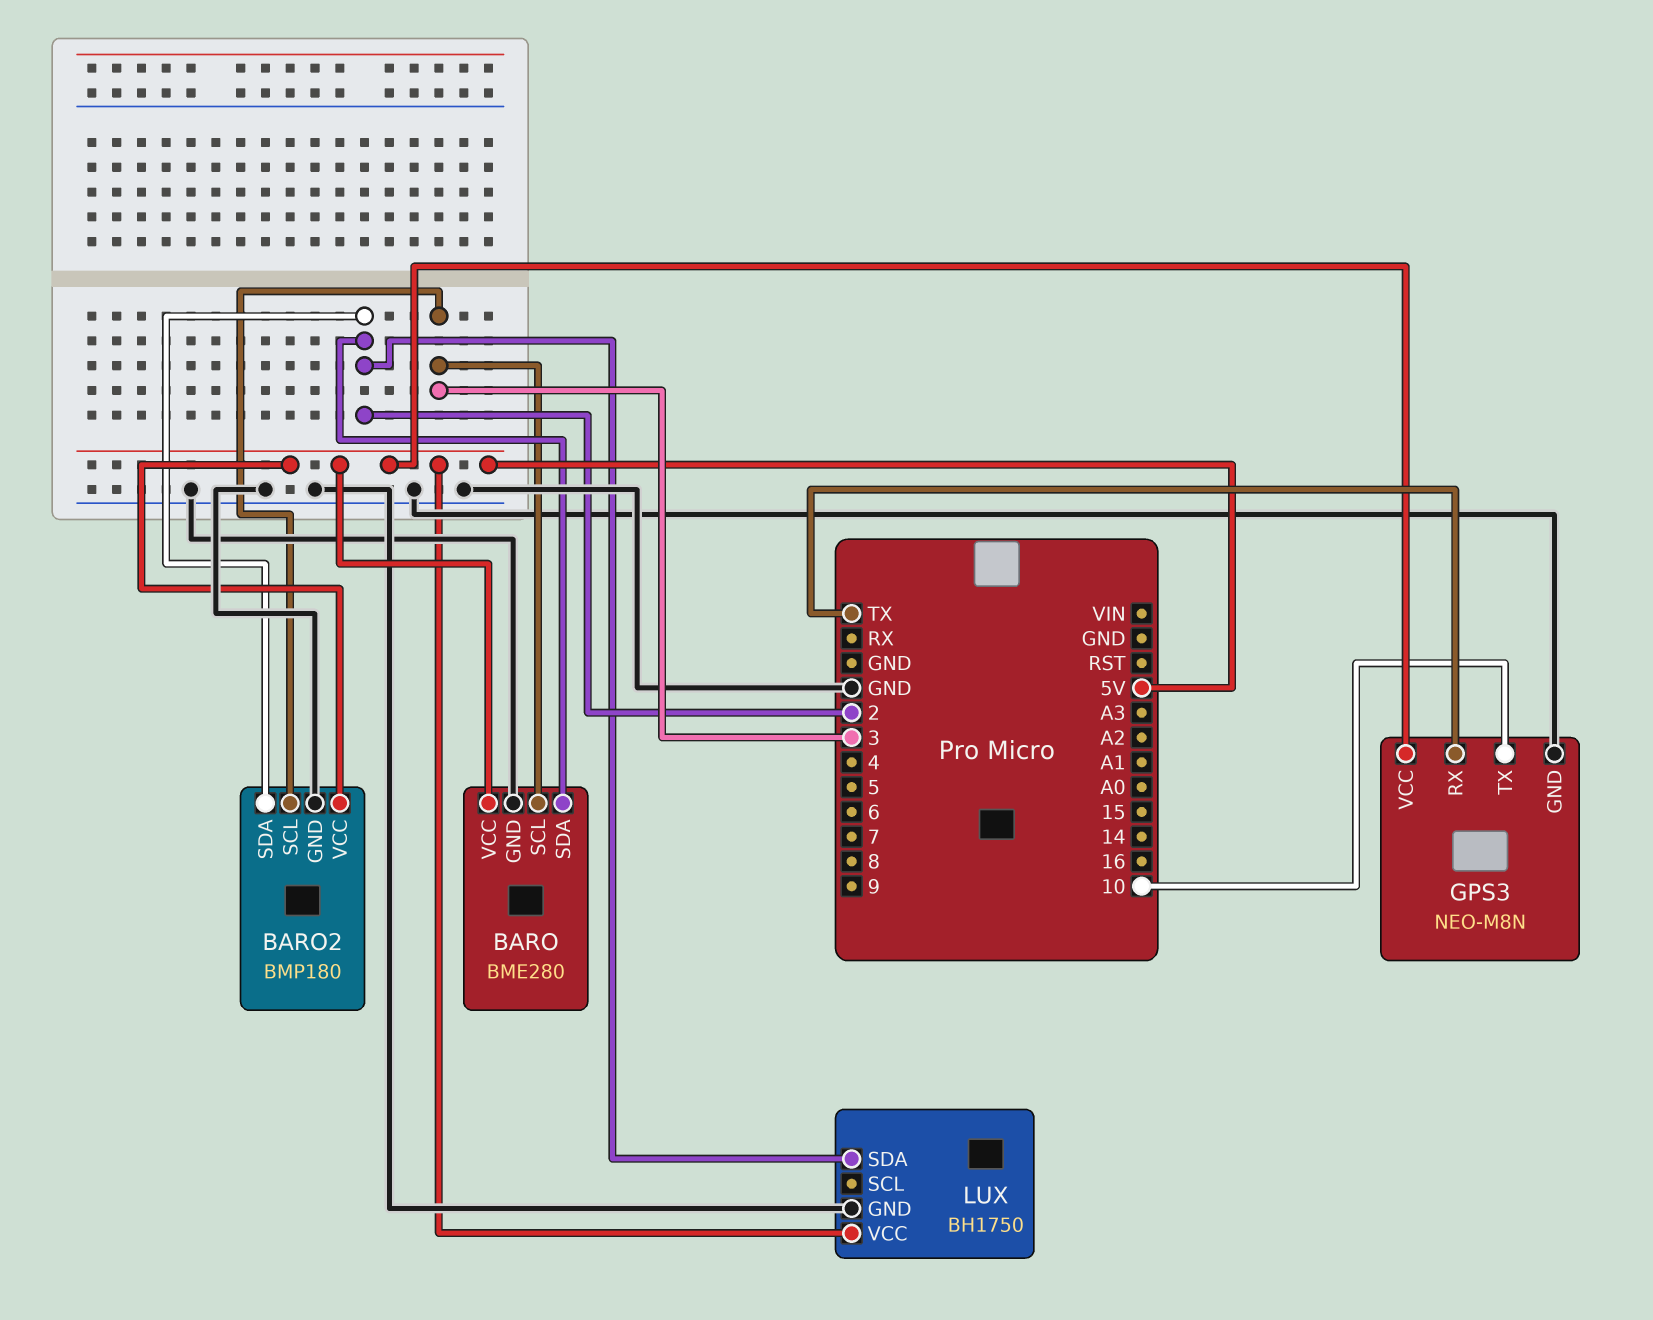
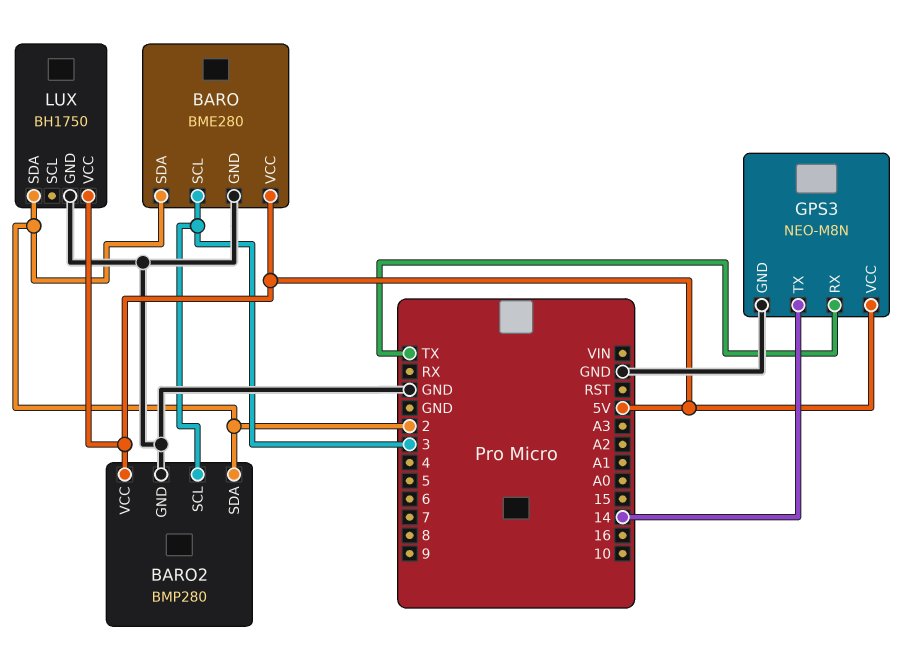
BARO2: BMP180 -> BMP280
GPS3 pin TX: 10 -> 14

